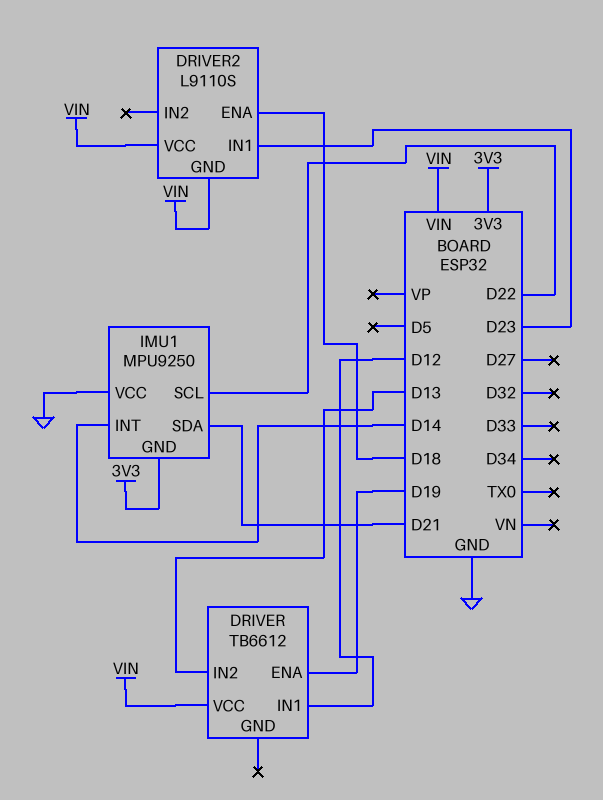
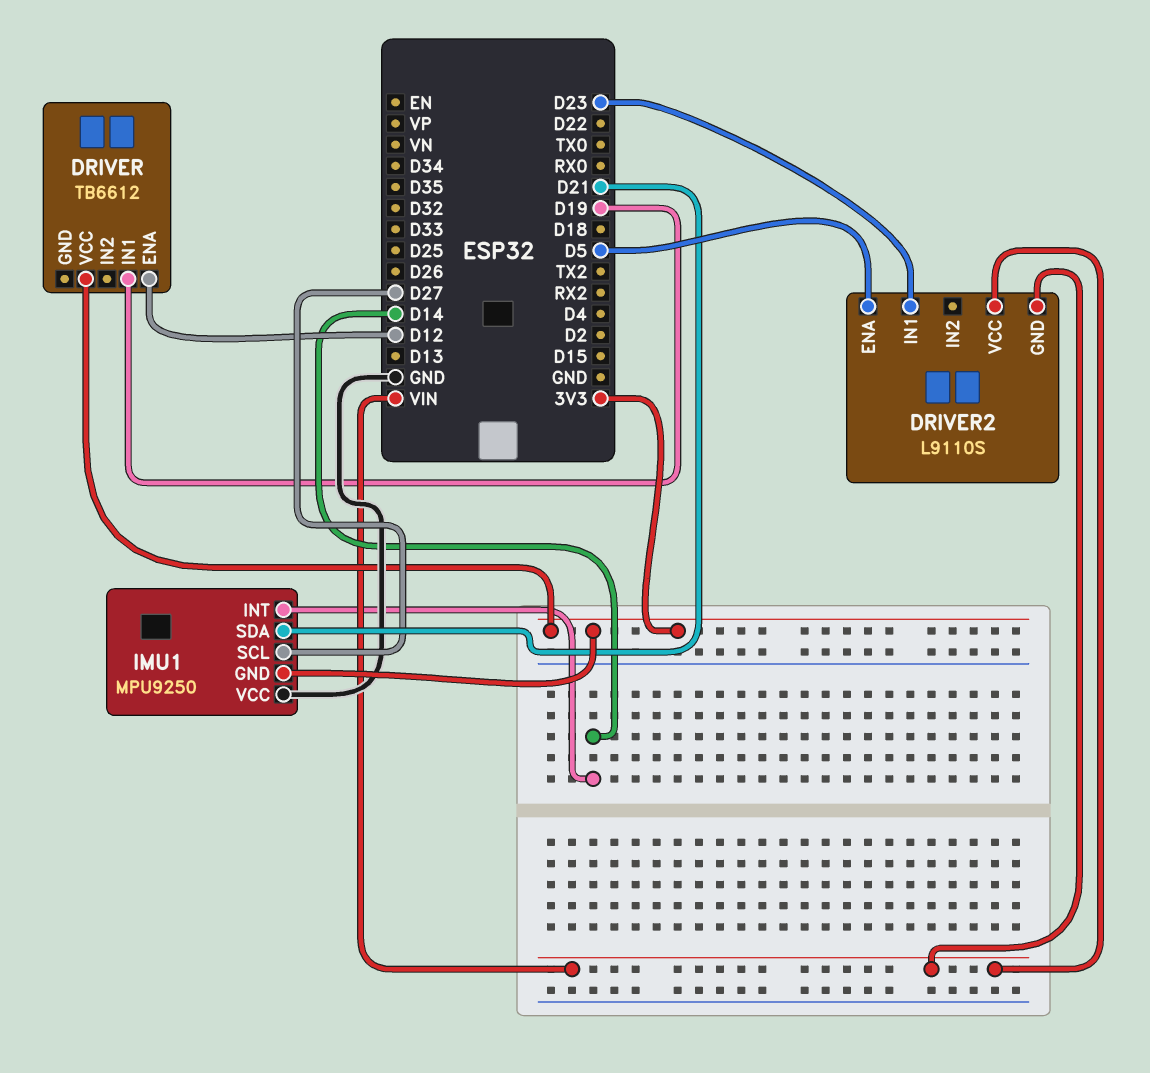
DRIVER pin ENA: D19 -> D12
DRIVER pin IN1: D12 -> D19
DRIVER pin IN2: D13 -> none
DRIVER pin VCC: VIN -> 3V3
DRIVER2 pin ENA: D18 -> D5
IMU1 pin SCL: D22 -> D27

